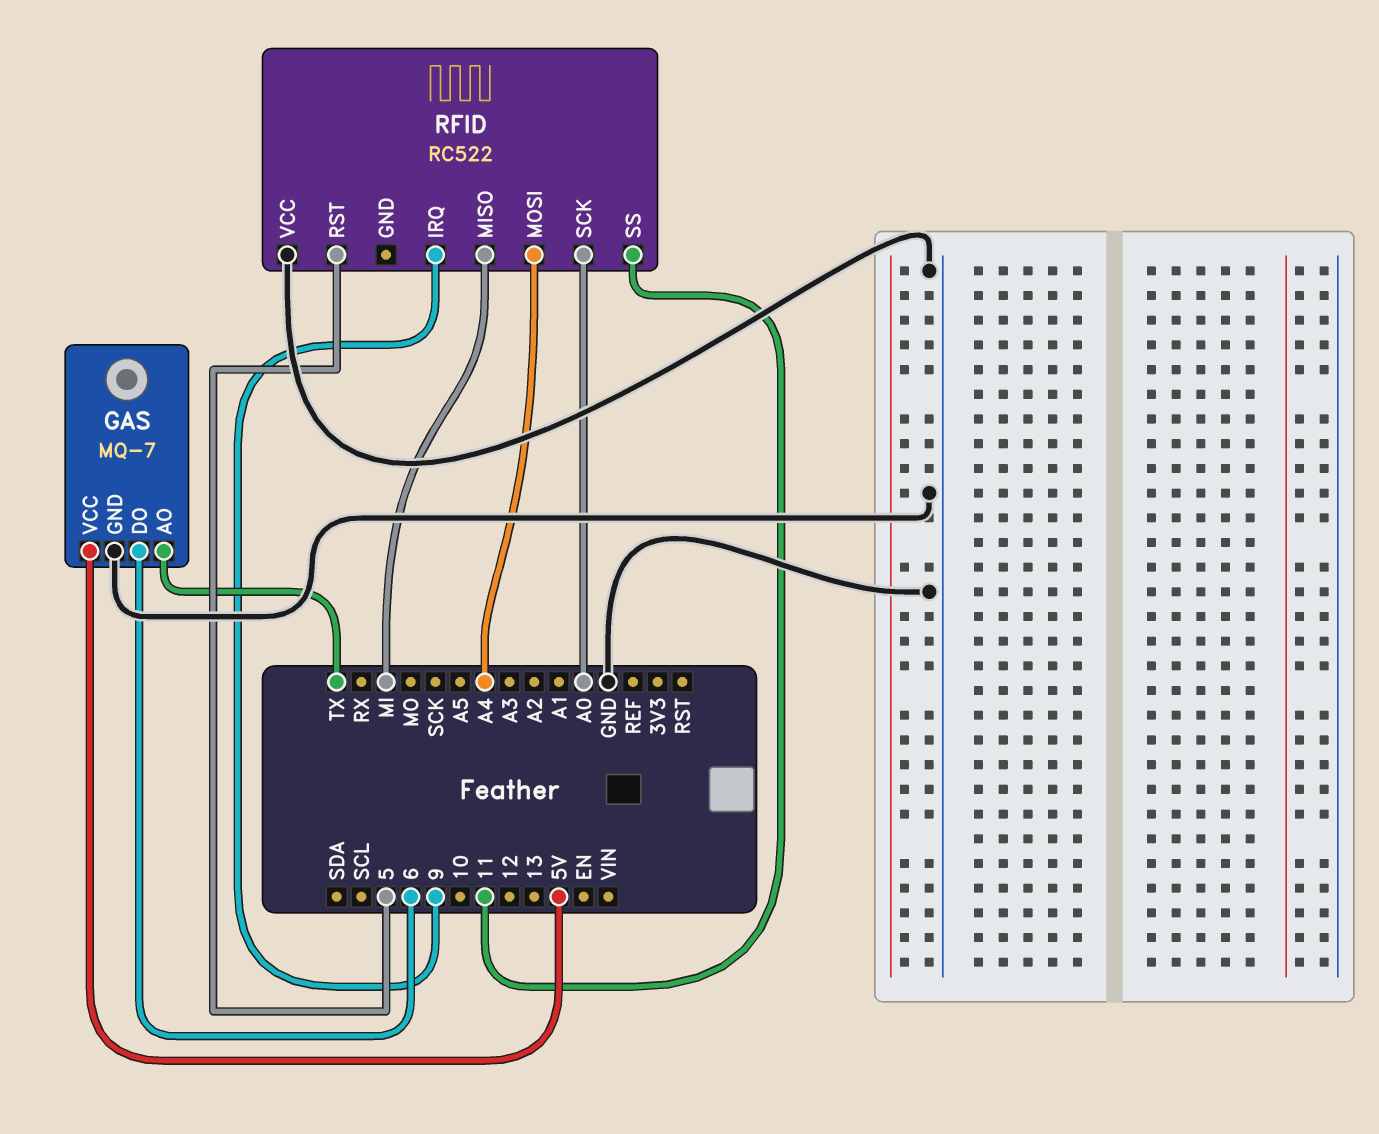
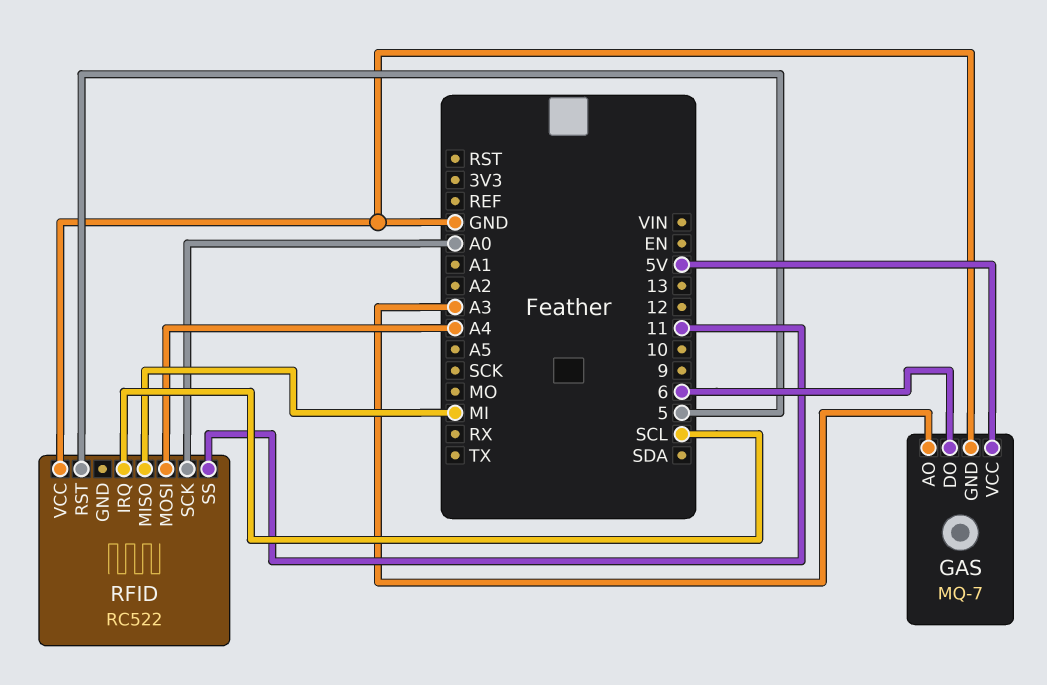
GAS pin AO: TX -> A3
RFID pin IRQ: 9 -> SCL

